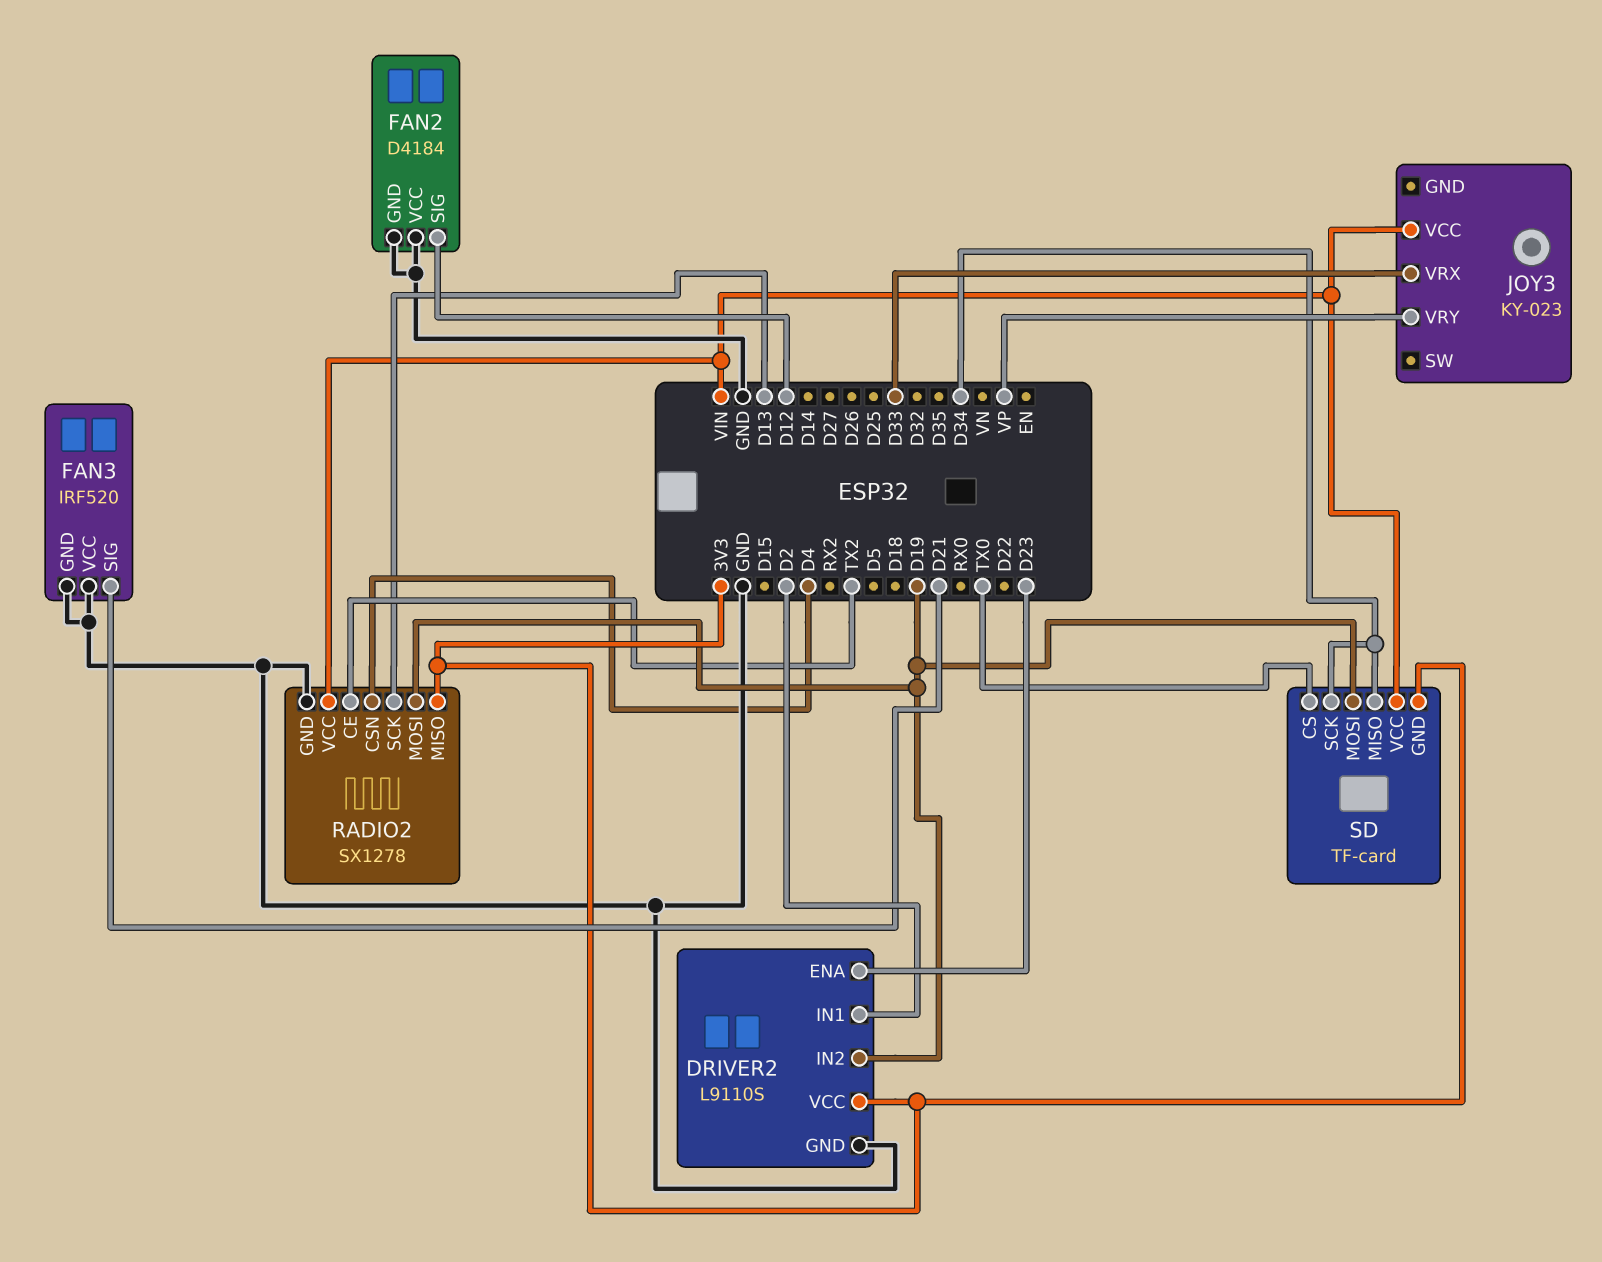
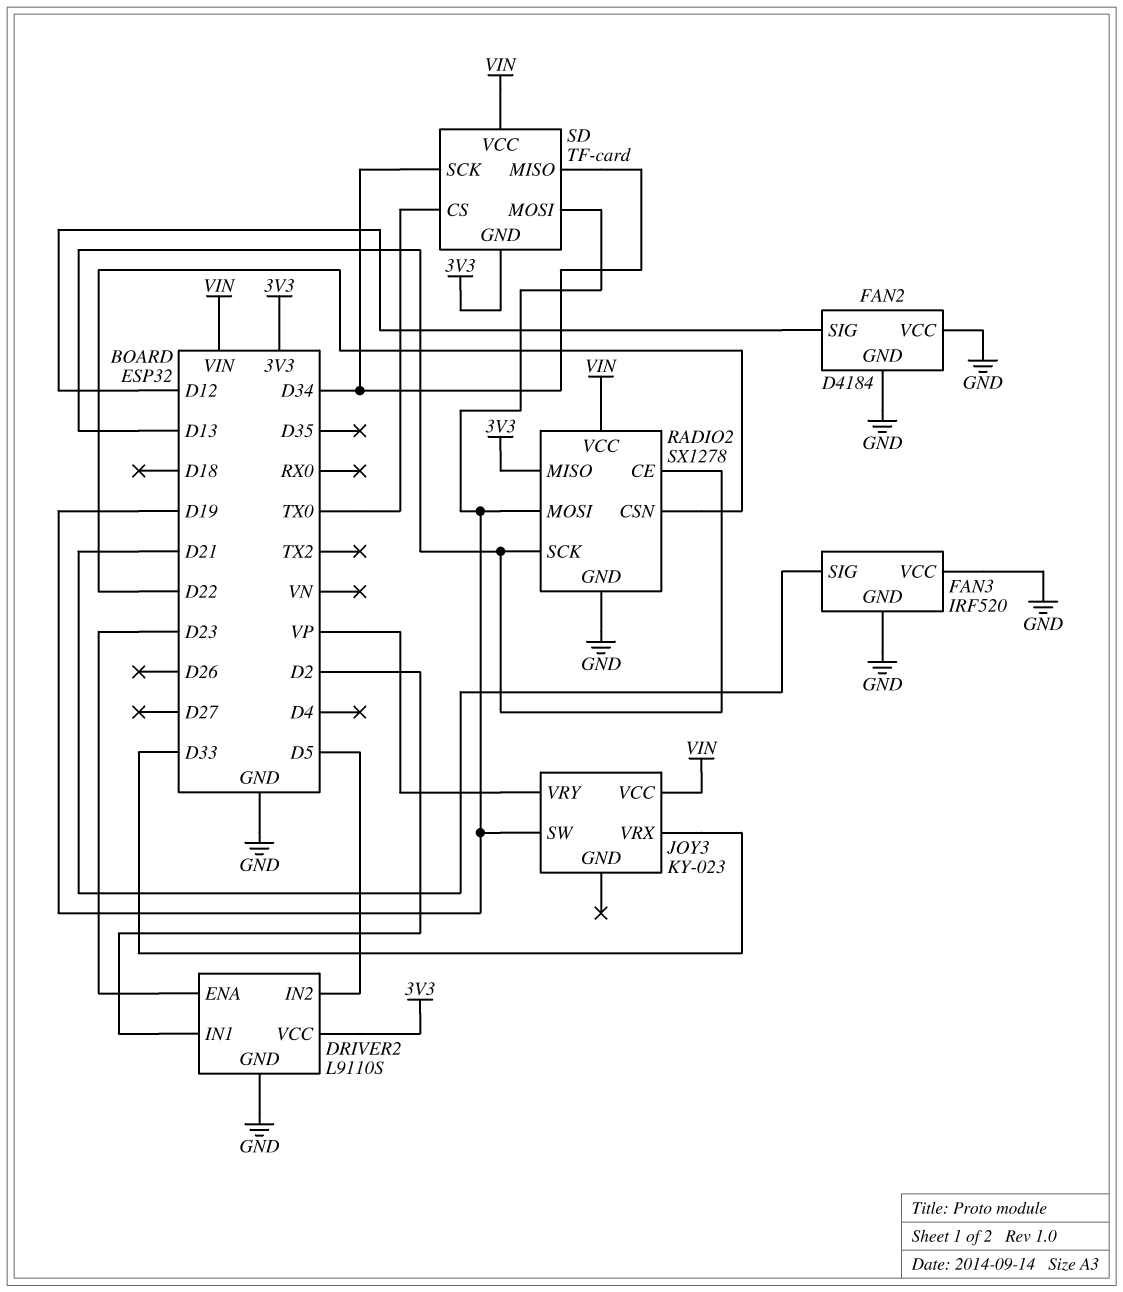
DRIVER2 pin IN2: D19 -> D5
JOY3 pin SW: none -> D19
RADIO2 pin CE: TX2 -> D13
RADIO2 pin CSN: D4 -> D22

